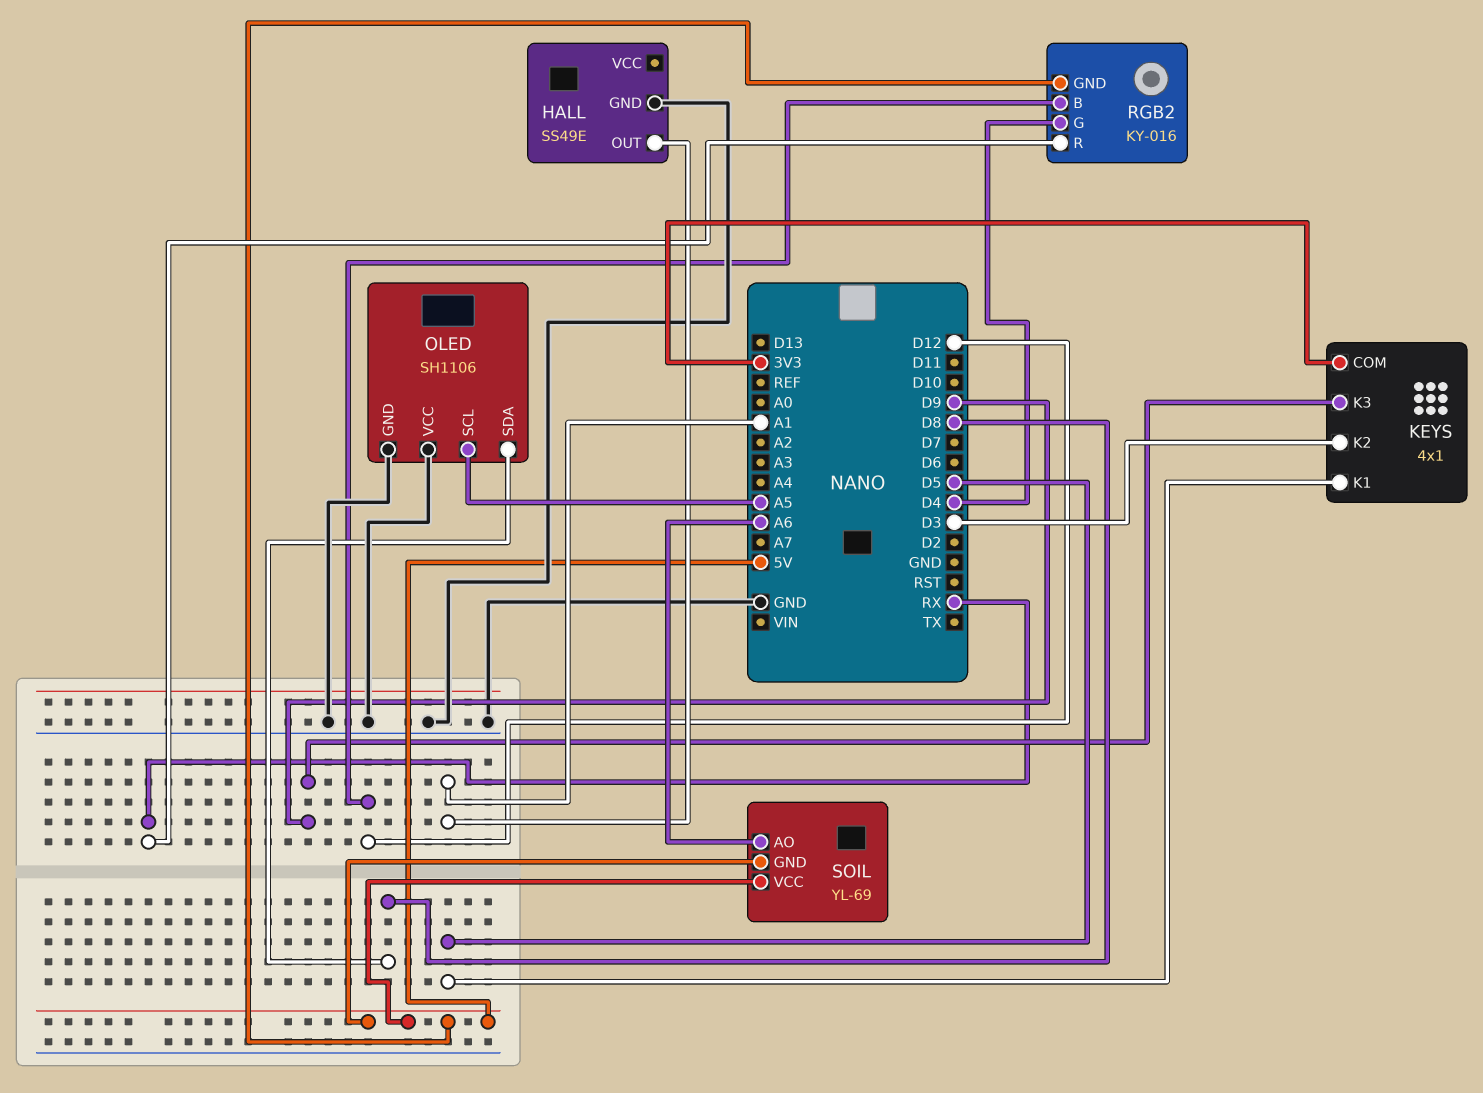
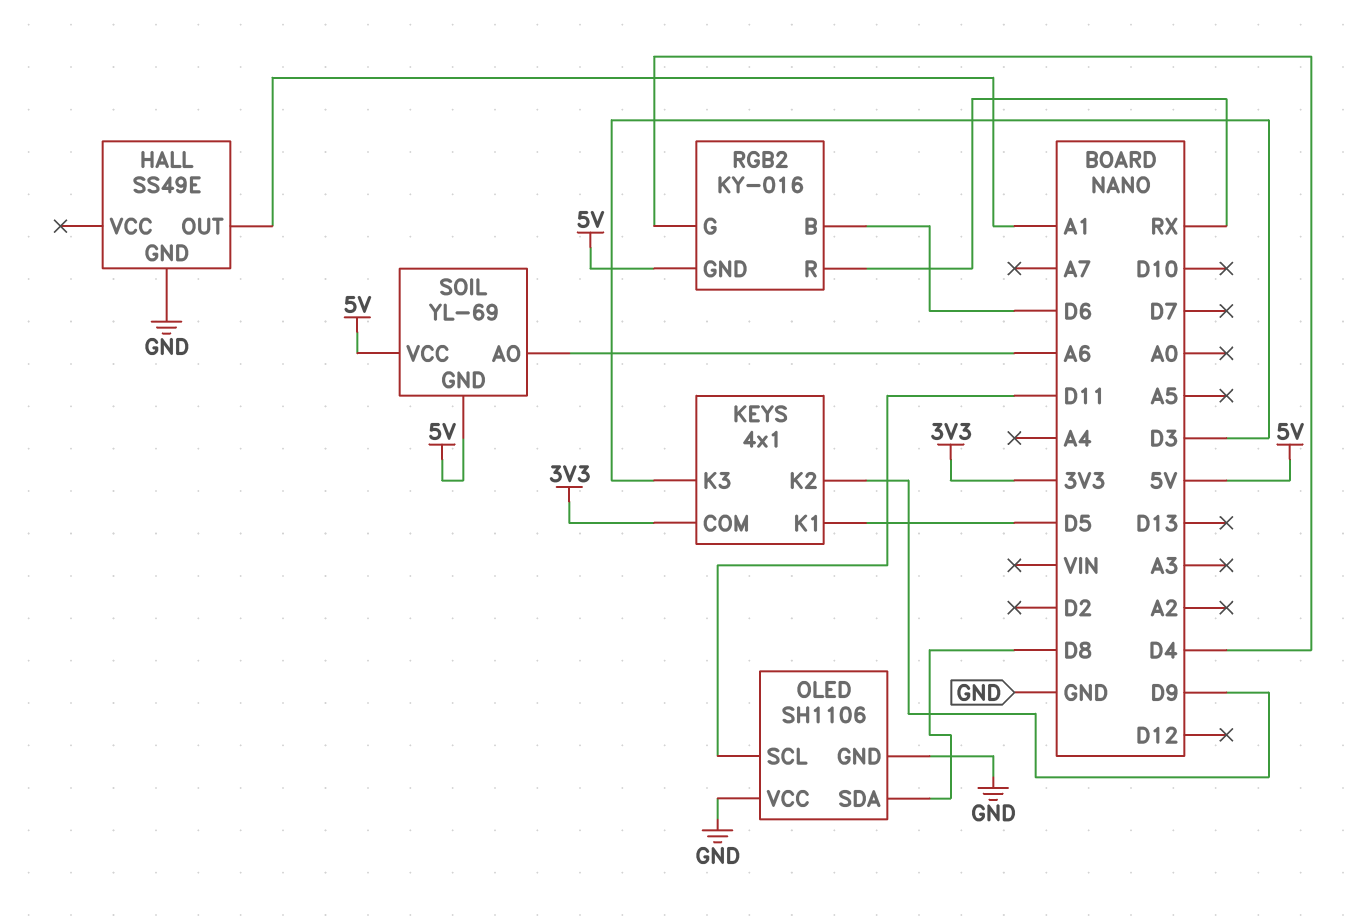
KEYS pin K2: D3 -> D9
KEYS pin K3: D9 -> D3
OLED pin SCL: A5 -> D11
RGB2 pin B: D12 -> D6

